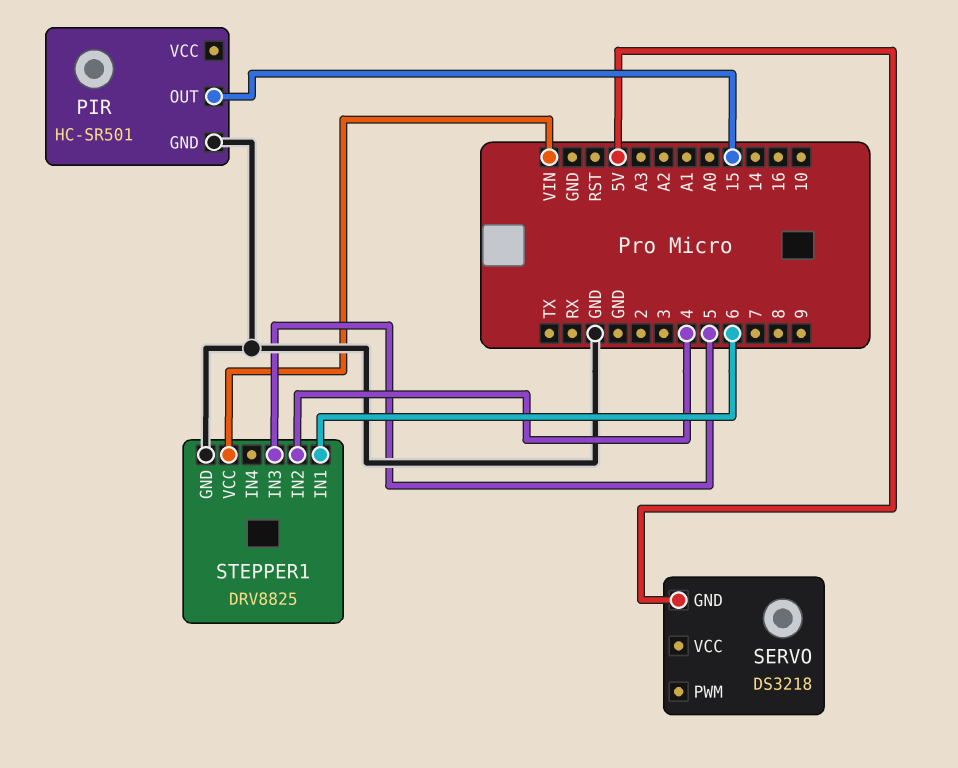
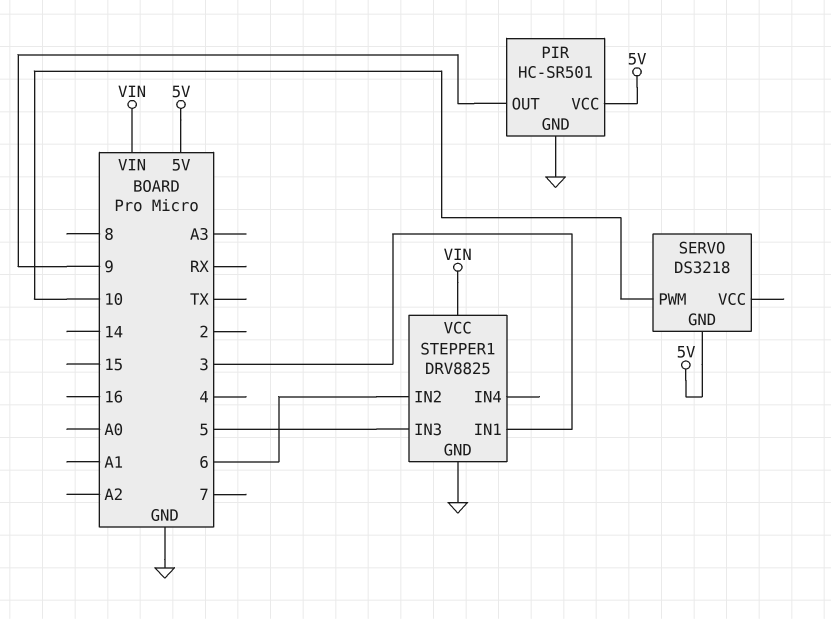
PIR pin OUT: 15 -> 9
PIR pin VCC: none -> 5V
SERVO pin PWM: none -> 10
STEPPER1 pin IN1: 6 -> 3
STEPPER1 pin IN2: 4 -> 6

